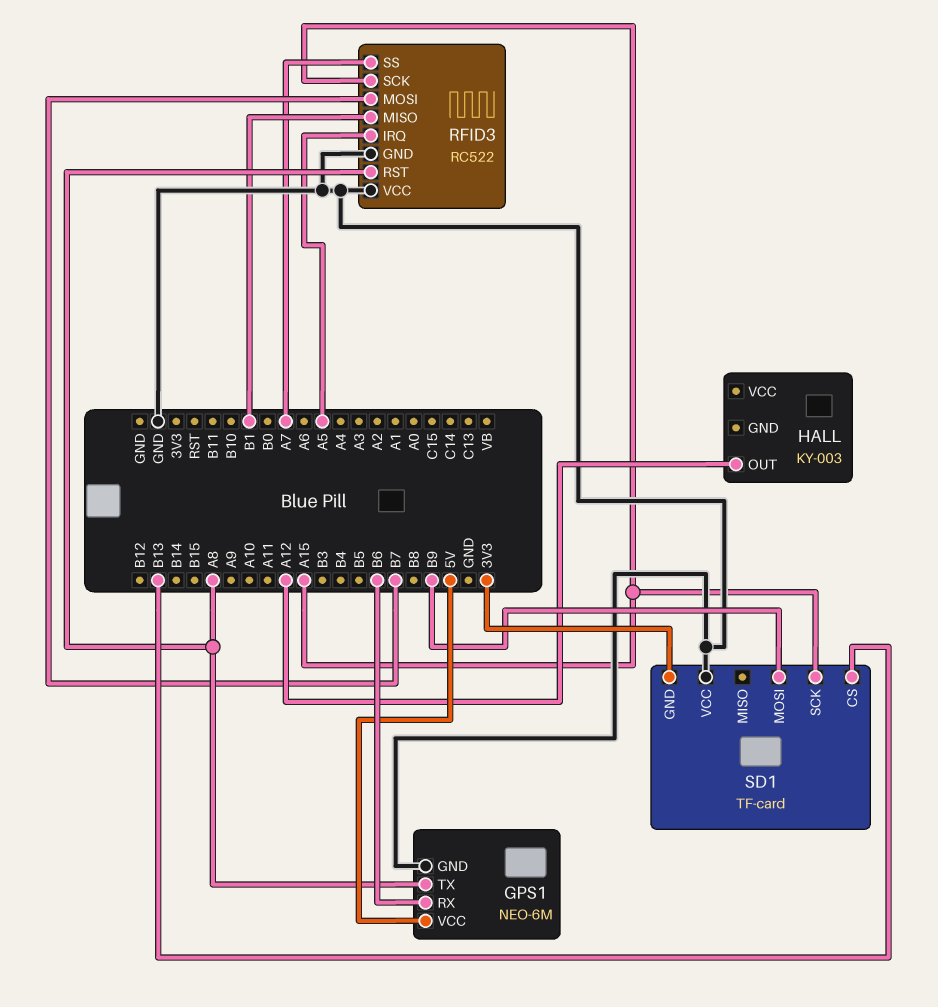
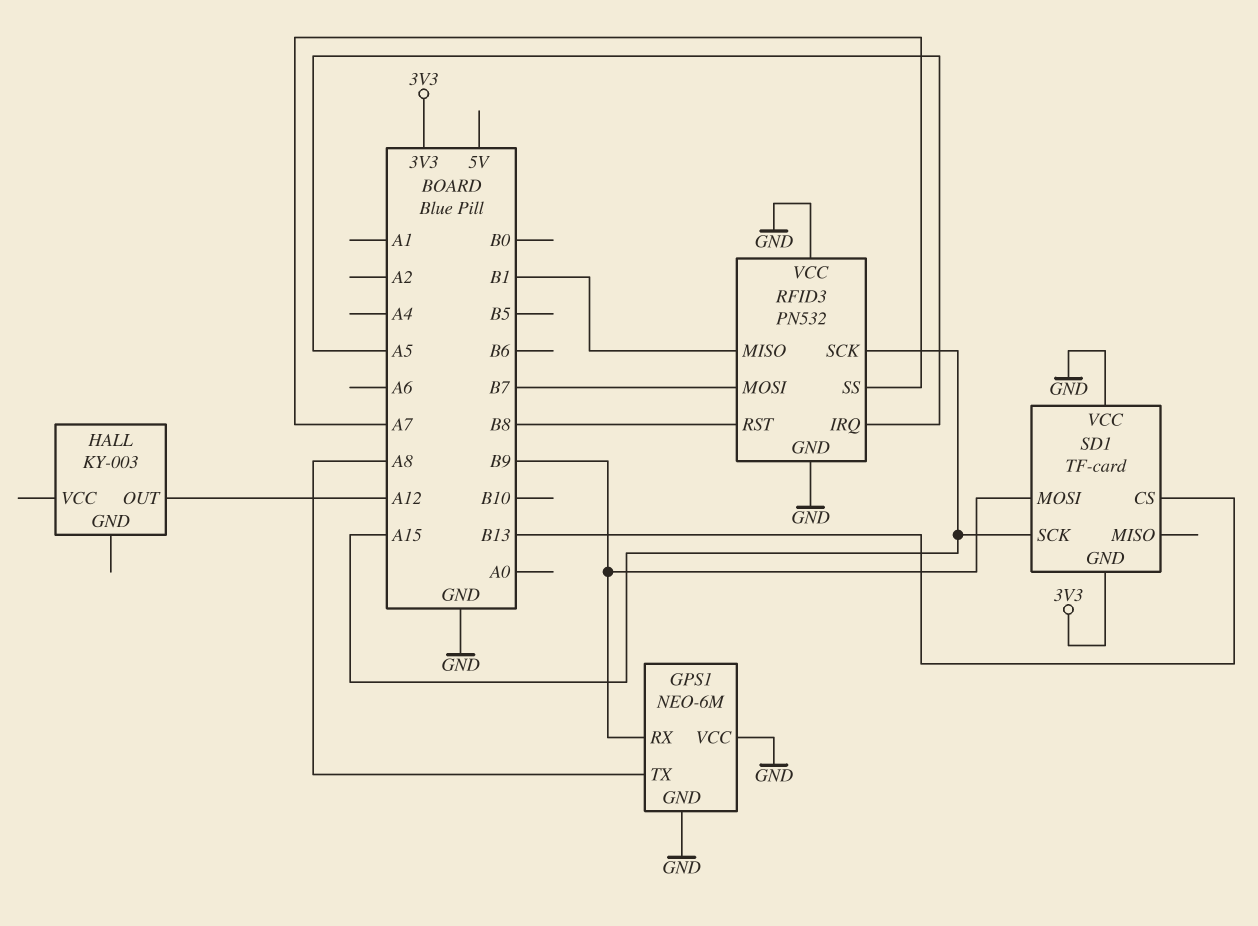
GPS1 pin RX: B6 -> B9
GPS1 pin VCC: 5V -> GND
RFID3: RC522 -> PN532
RFID3 pin RST: A8 -> B8

